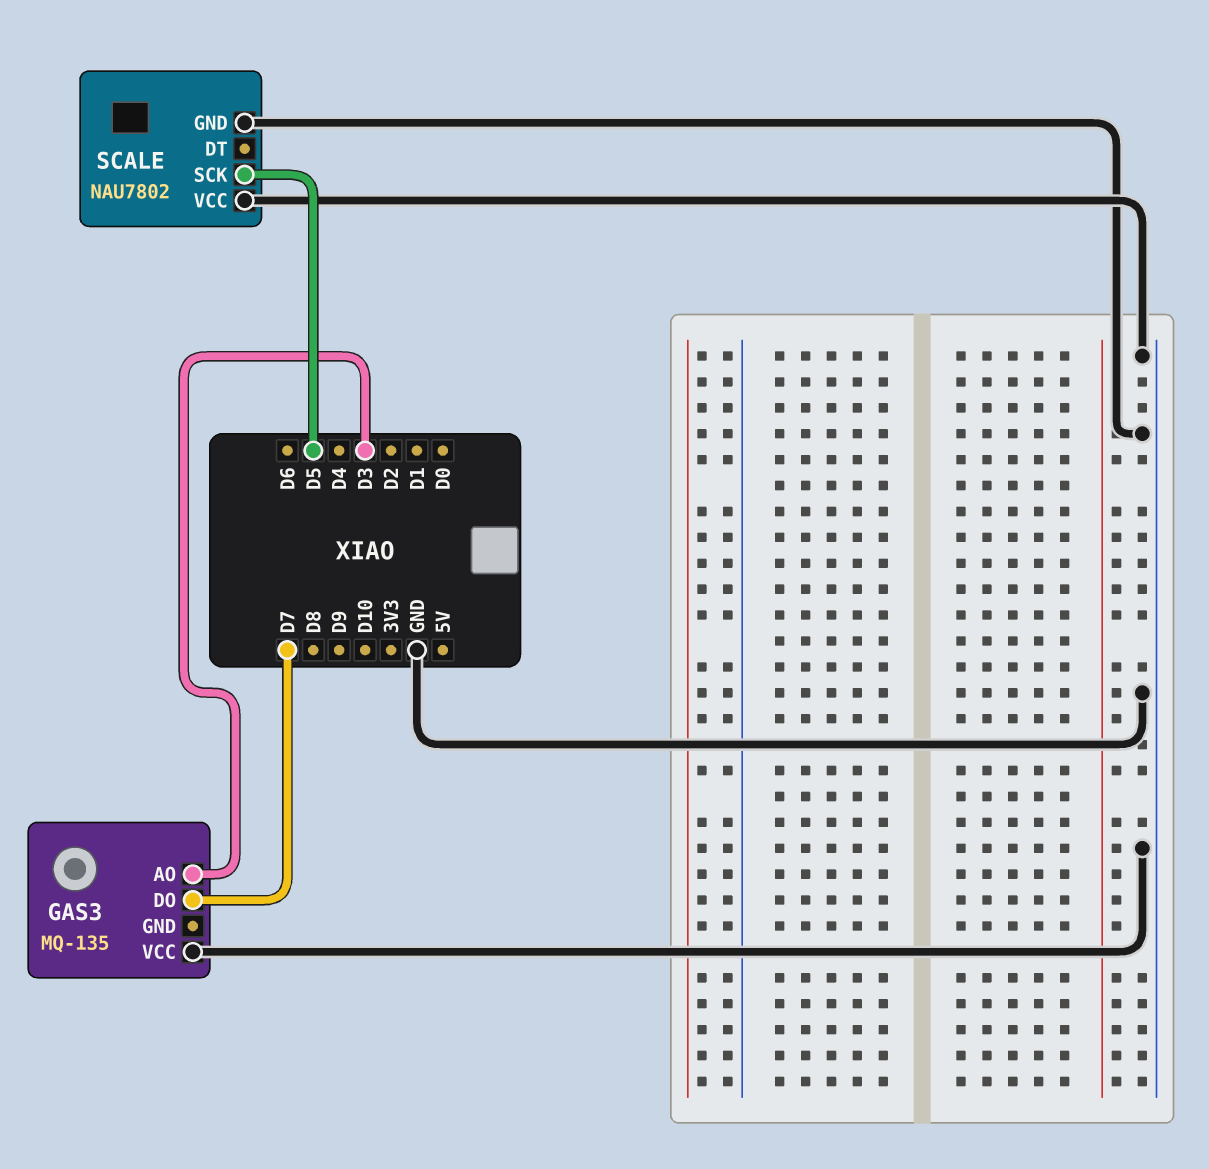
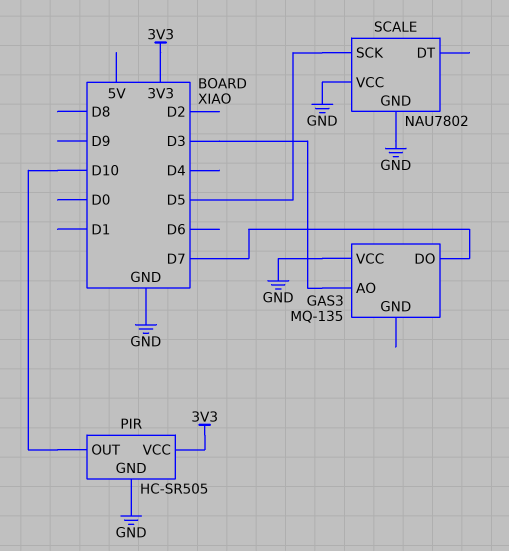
PIR: none -> HC-SR505
PIR pin GND: none -> GND
PIR pin OUT: none -> D10
PIR pin VCC: none -> 3V3

